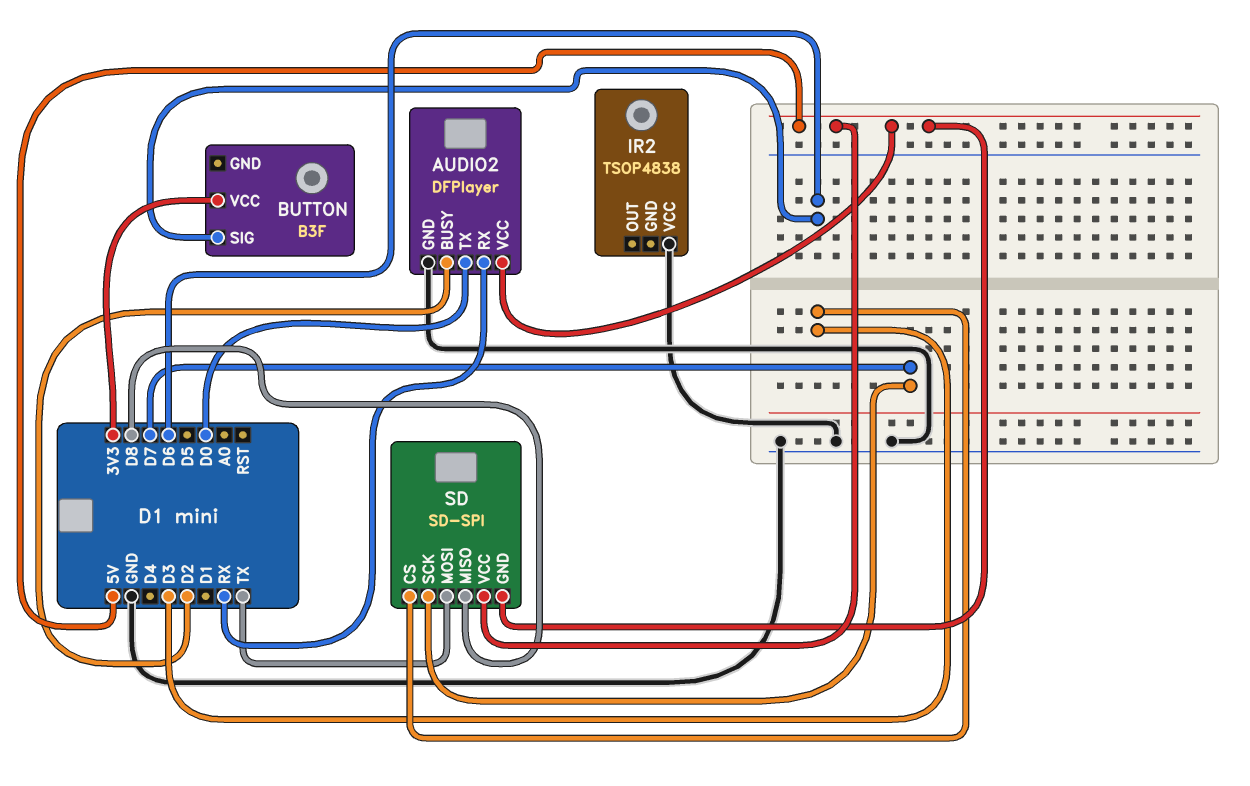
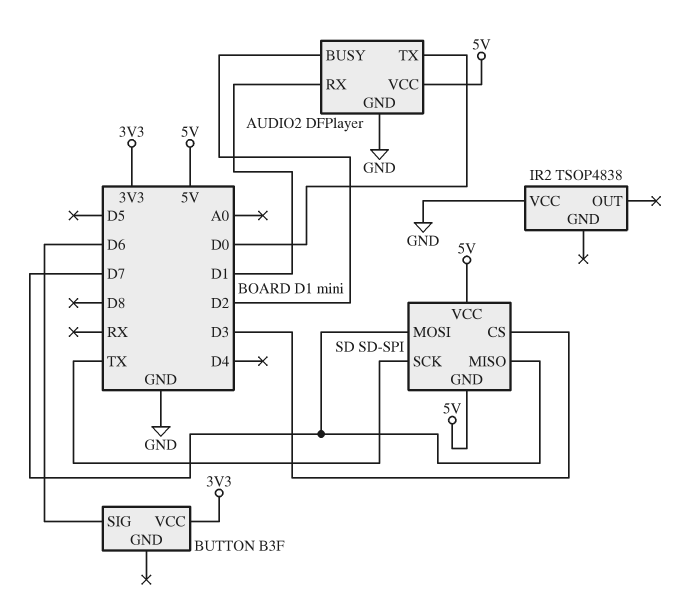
AUDIO2 pin RX: RX -> D1
SD pin MISO: D8 -> D7
SD pin MOSI: TX -> D7
SD pin SCK: D7 -> TX

